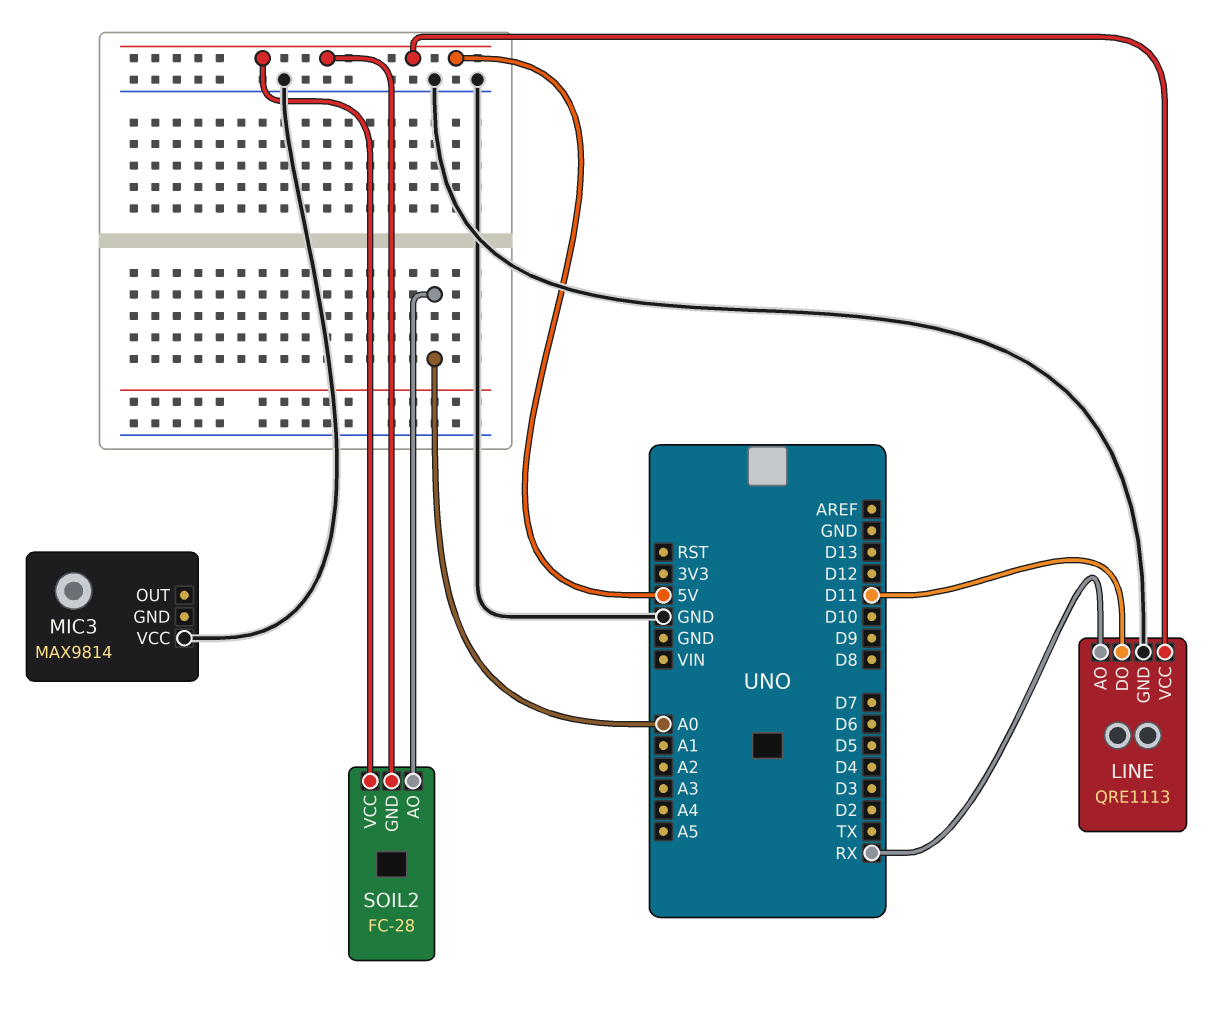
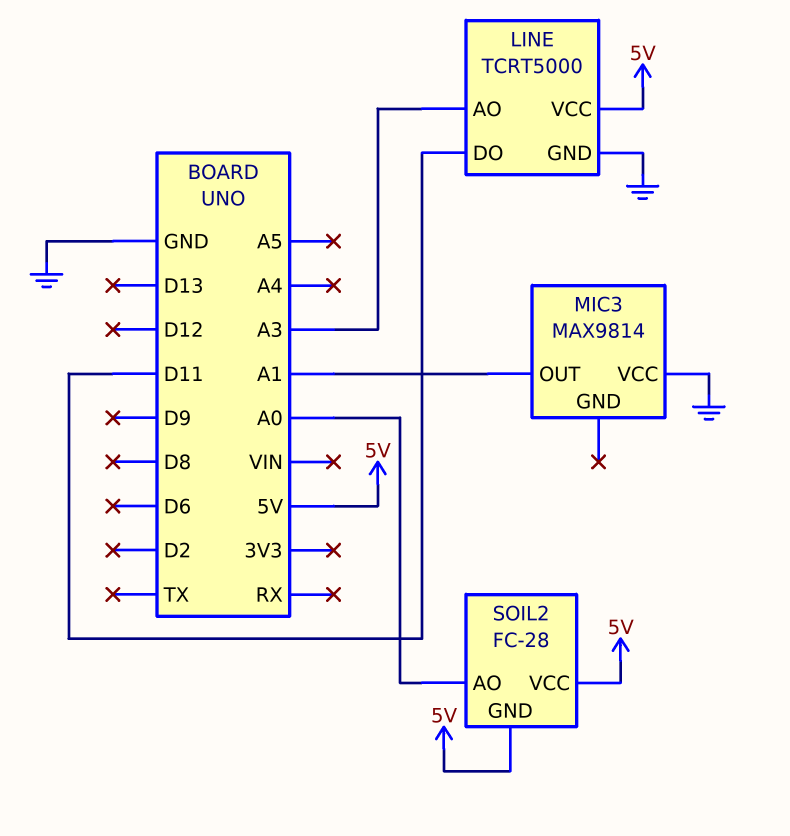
LINE: QRE1113 -> TCRT5000
LINE pin AO: RX -> A3
MIC3 pin OUT: none -> A1

